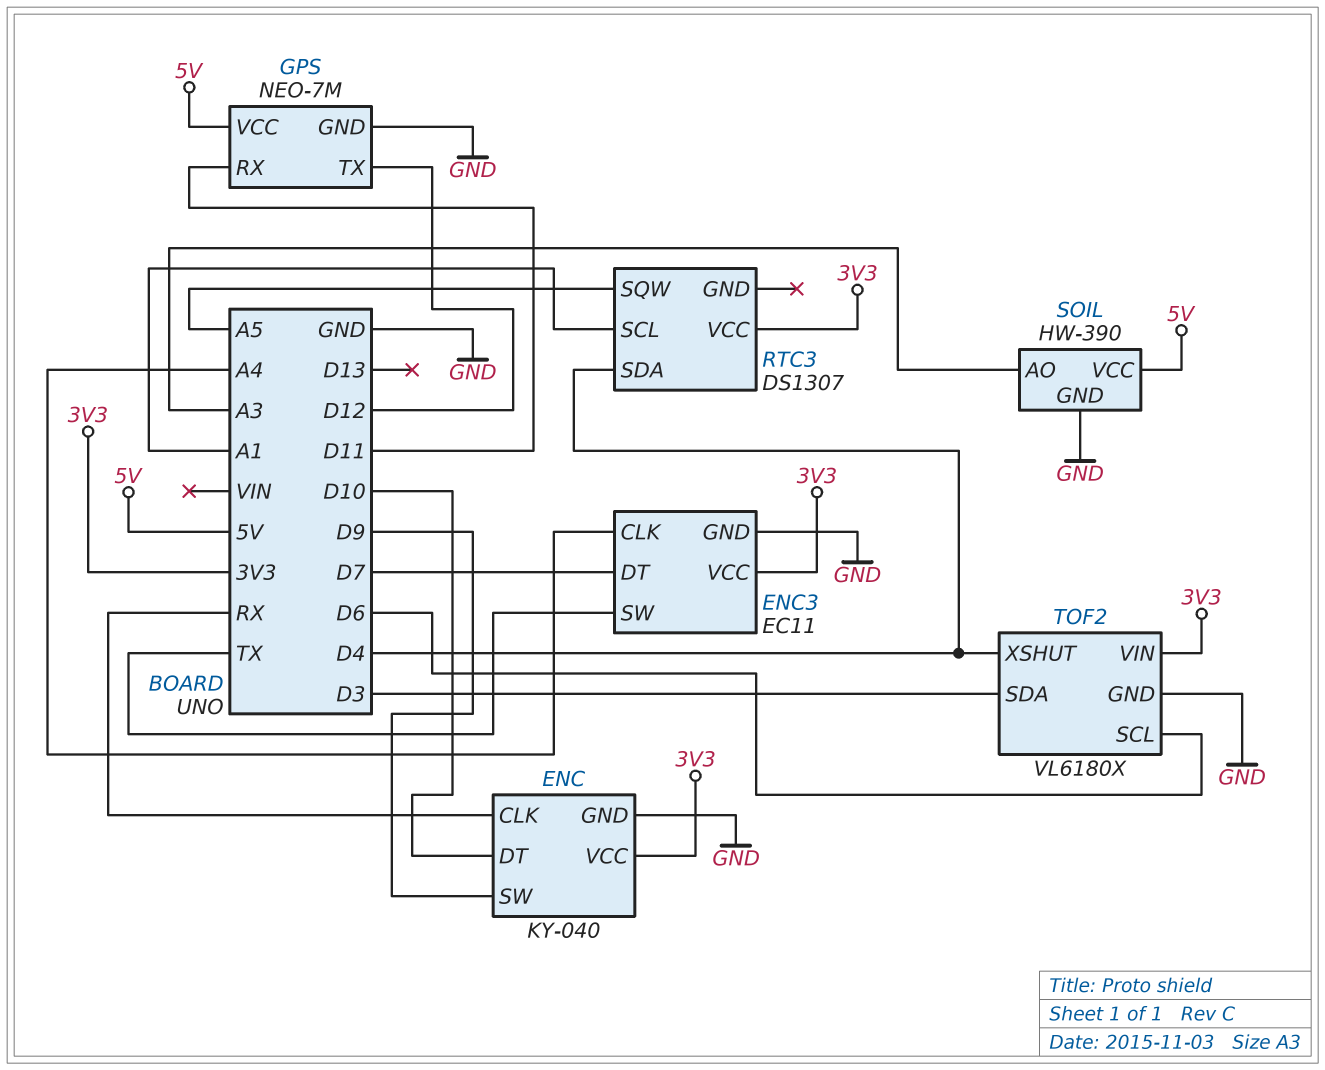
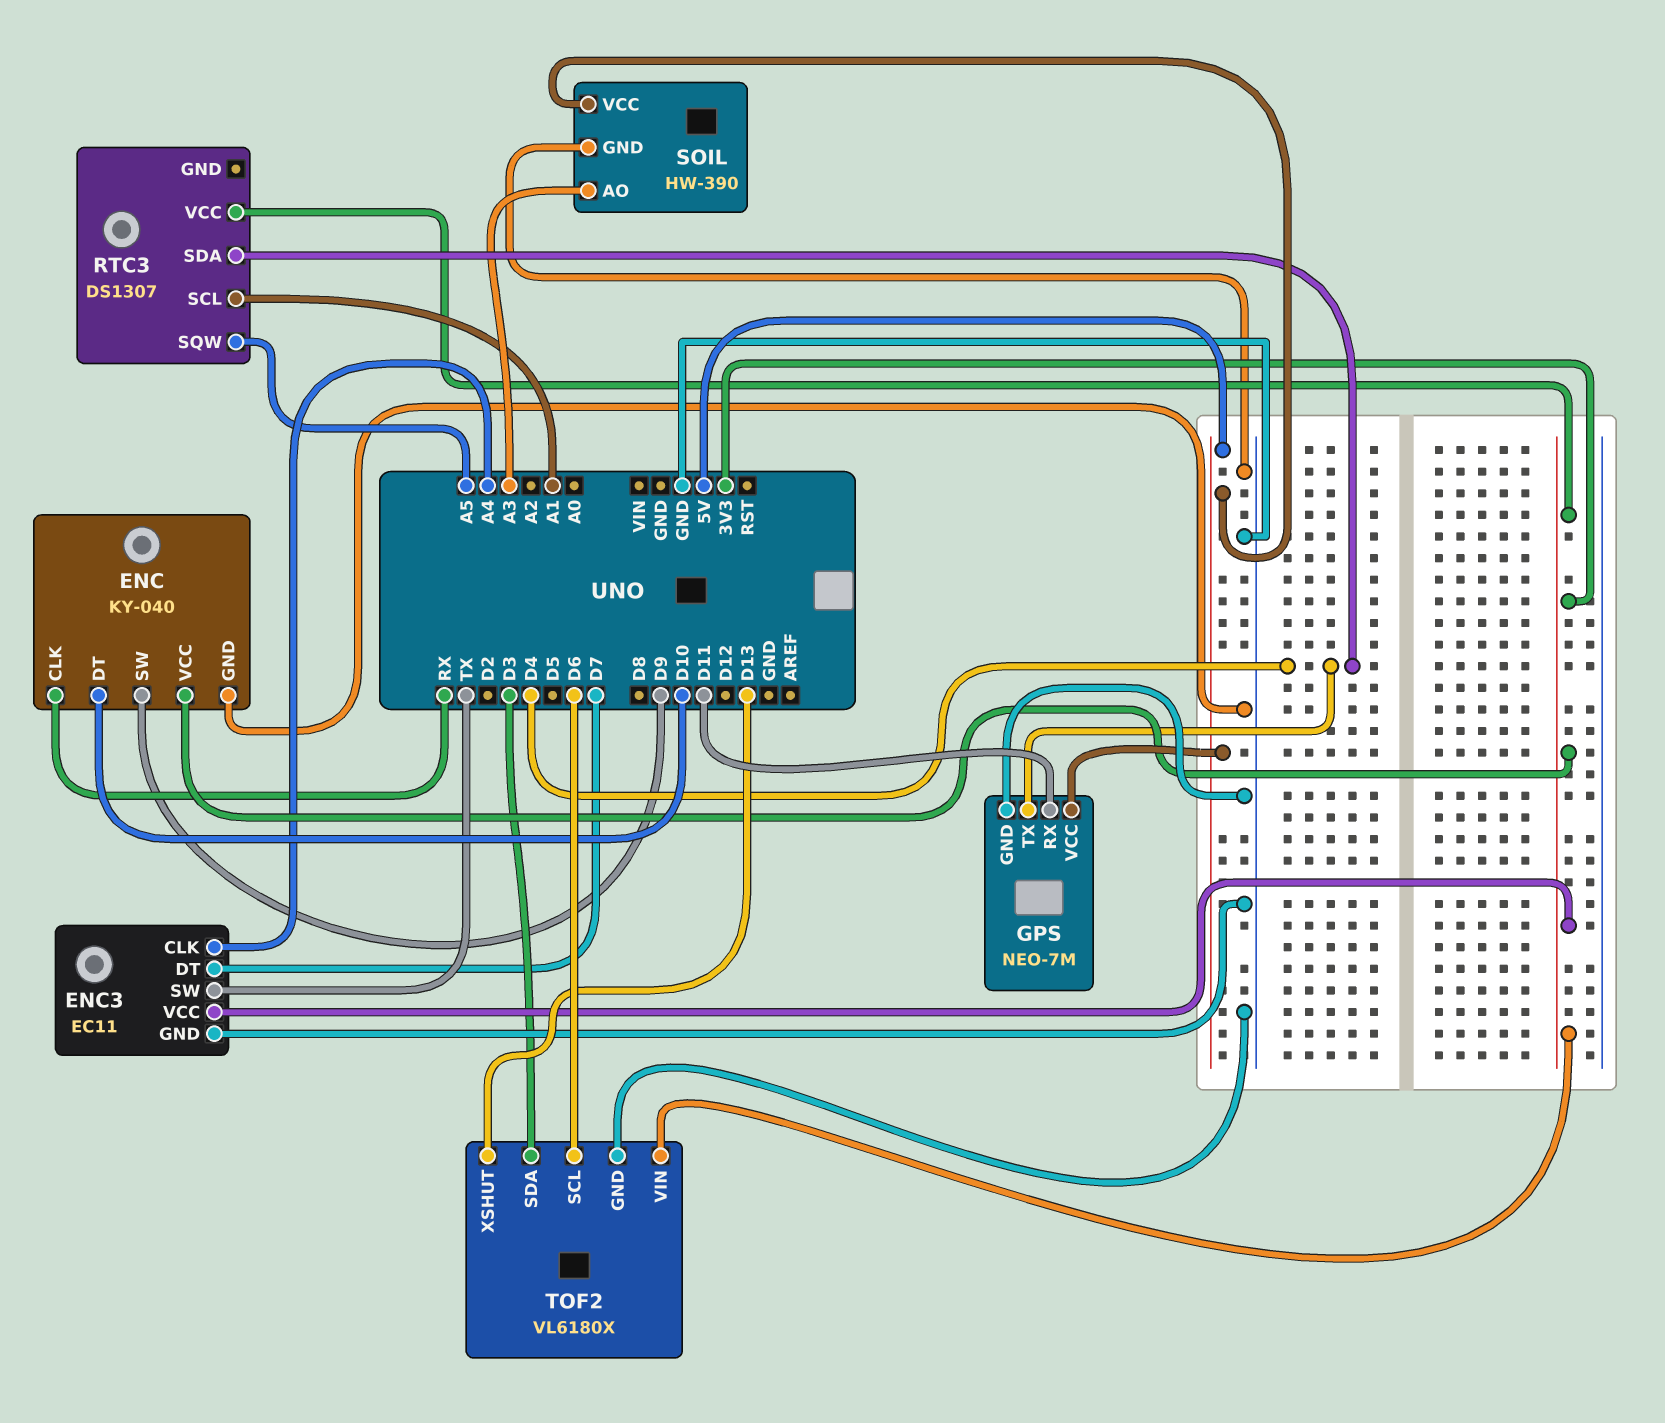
GPS pin TX: D12 -> D4
TOF2 pin XSHUT: D4 -> D13

